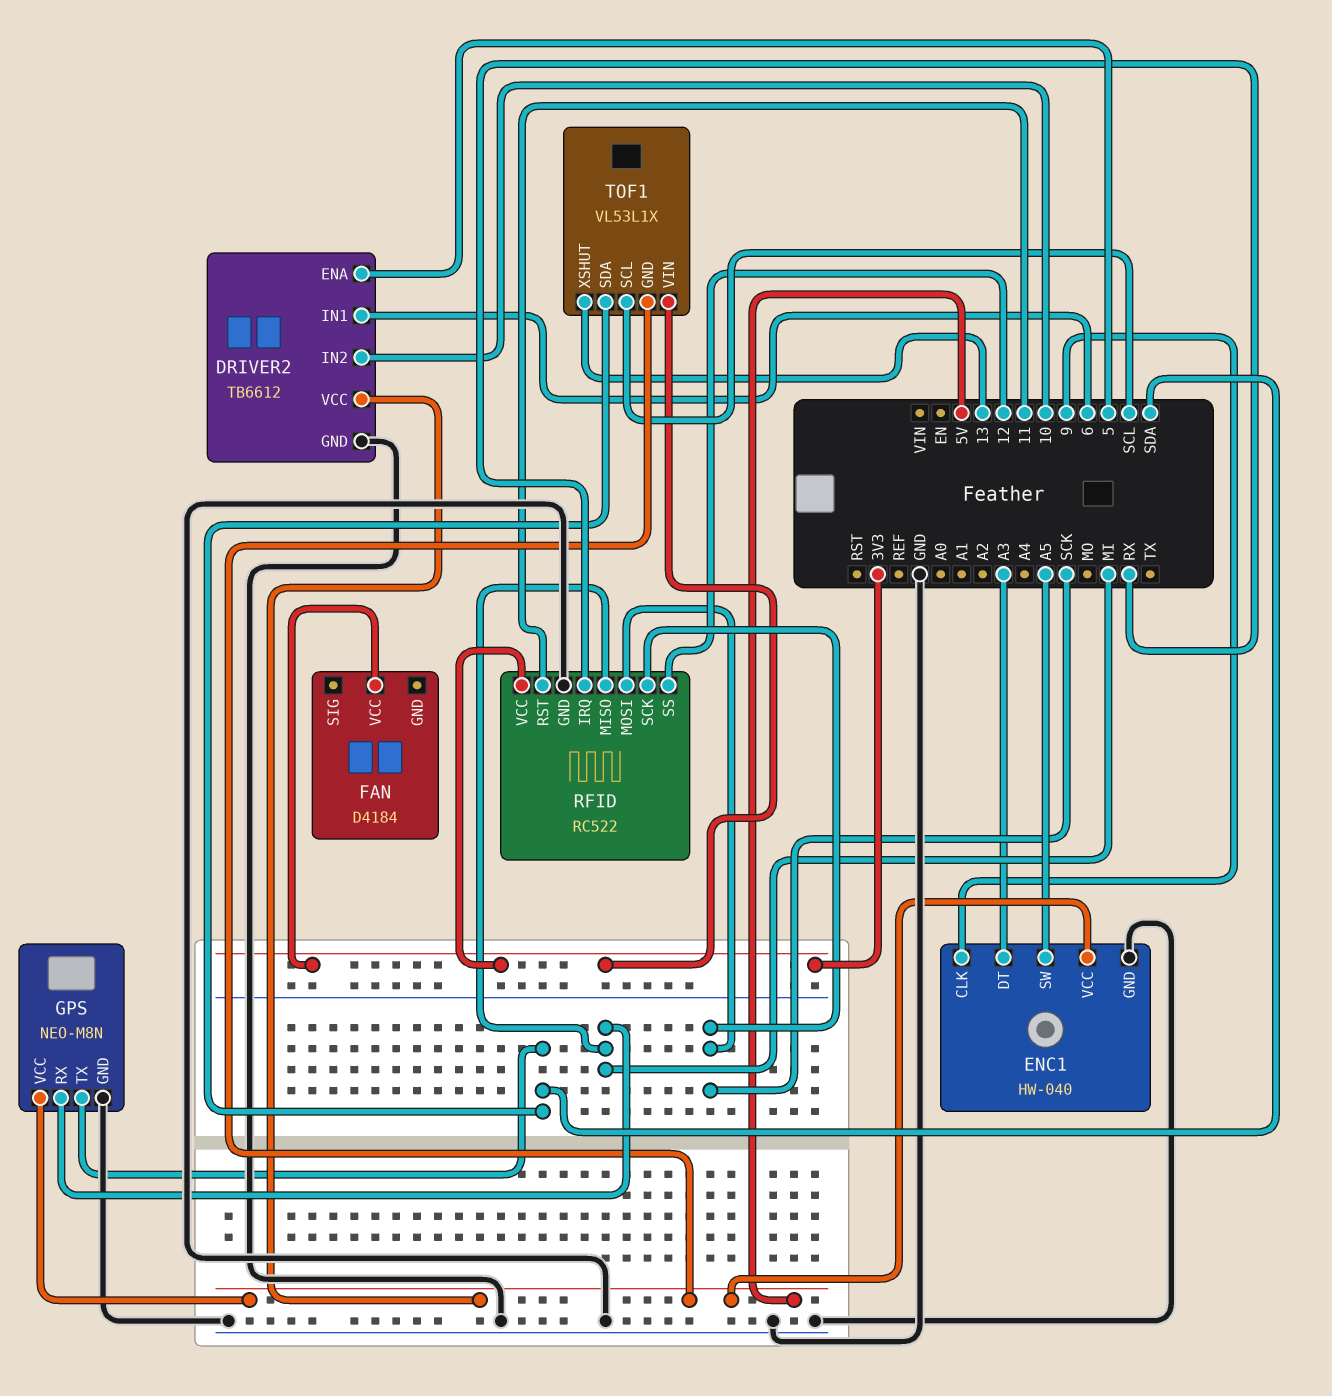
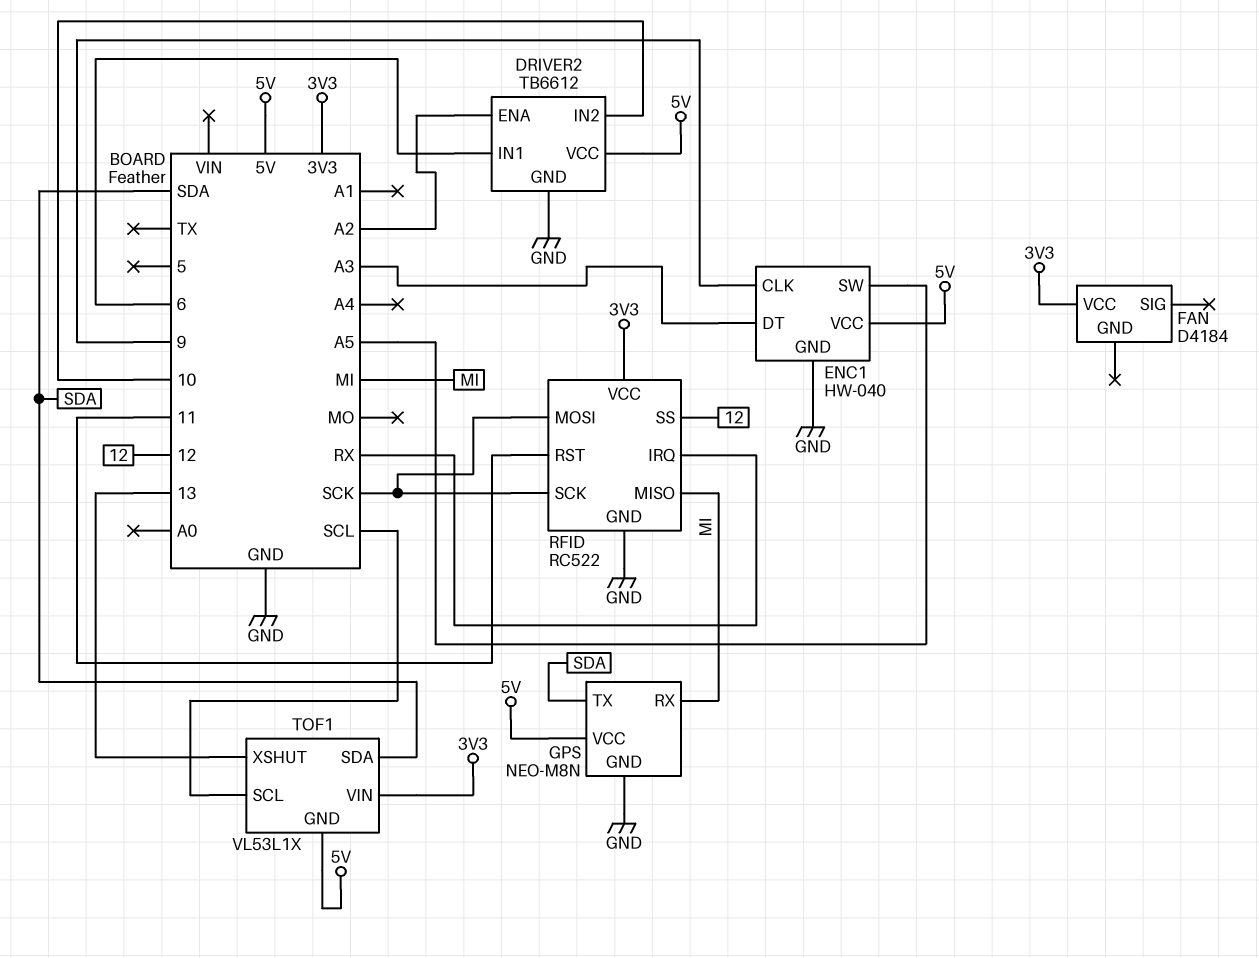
DRIVER2 pin ENA: 5 -> A2

